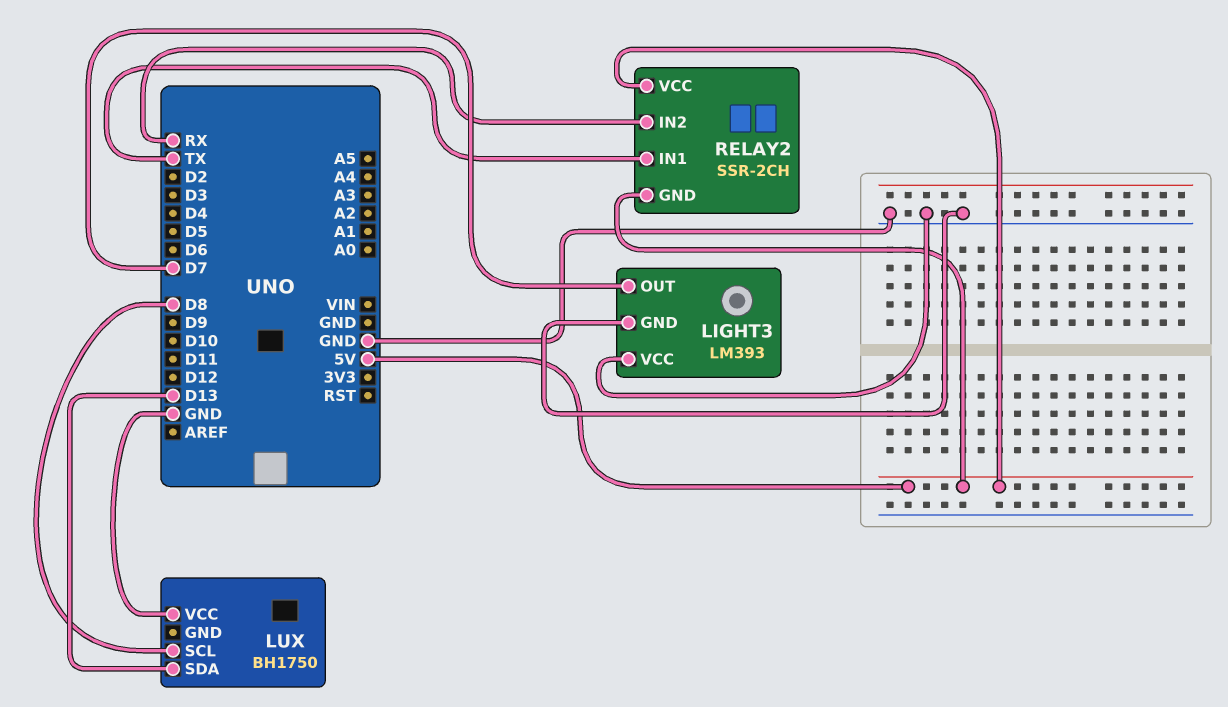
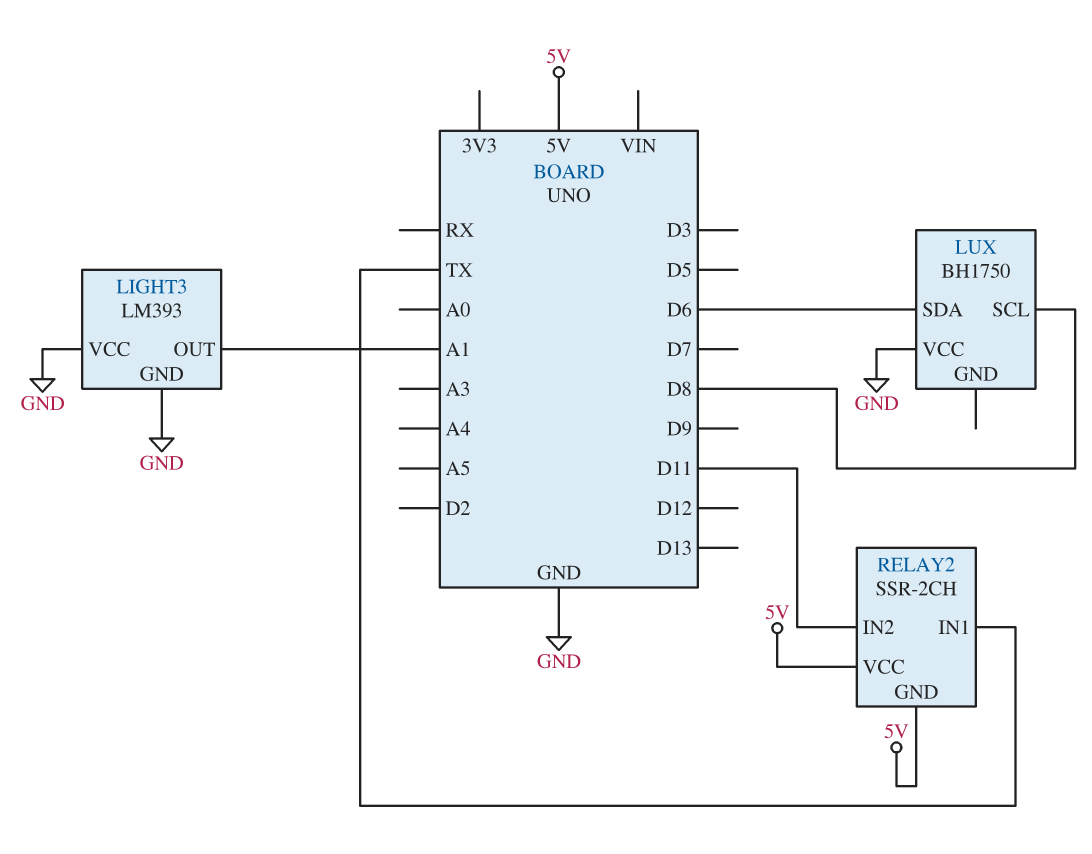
LIGHT3 pin OUT: D7 -> A1
LUX pin SDA: D13 -> D6
RELAY2 pin IN2: RX -> D11

